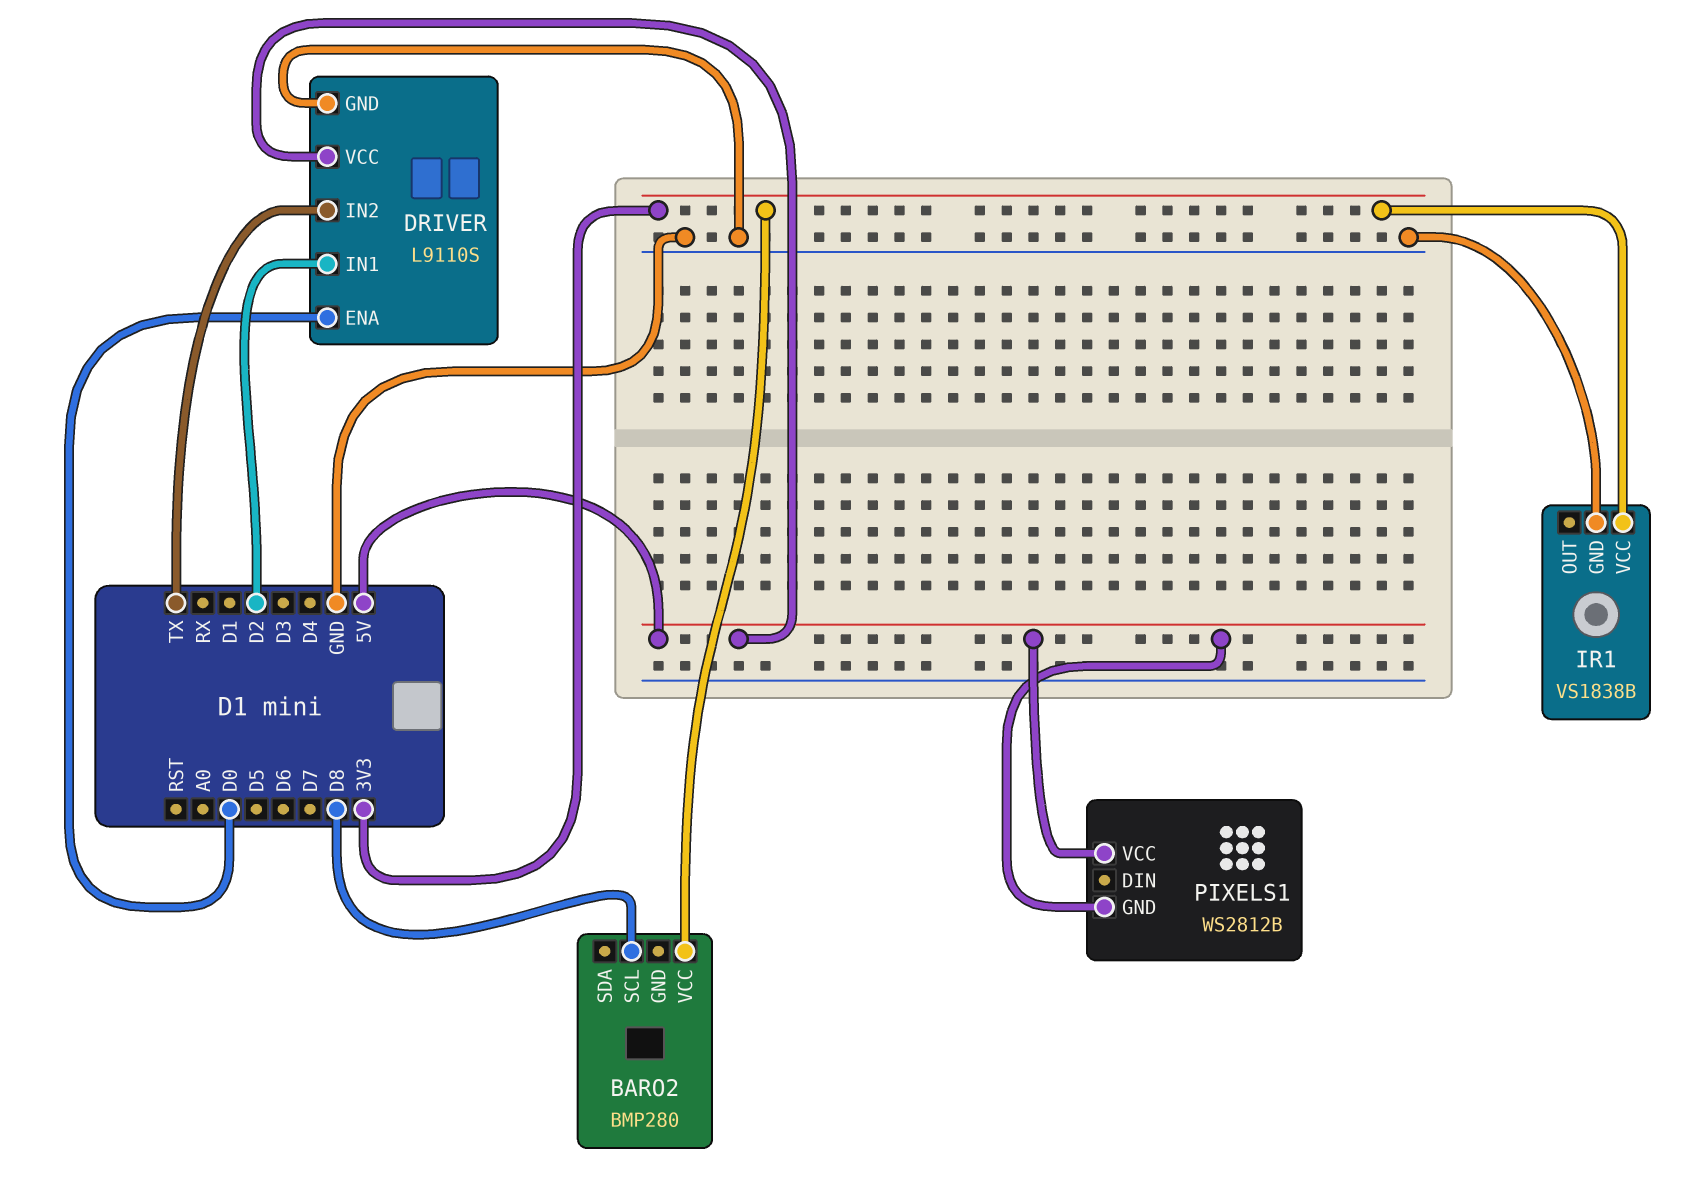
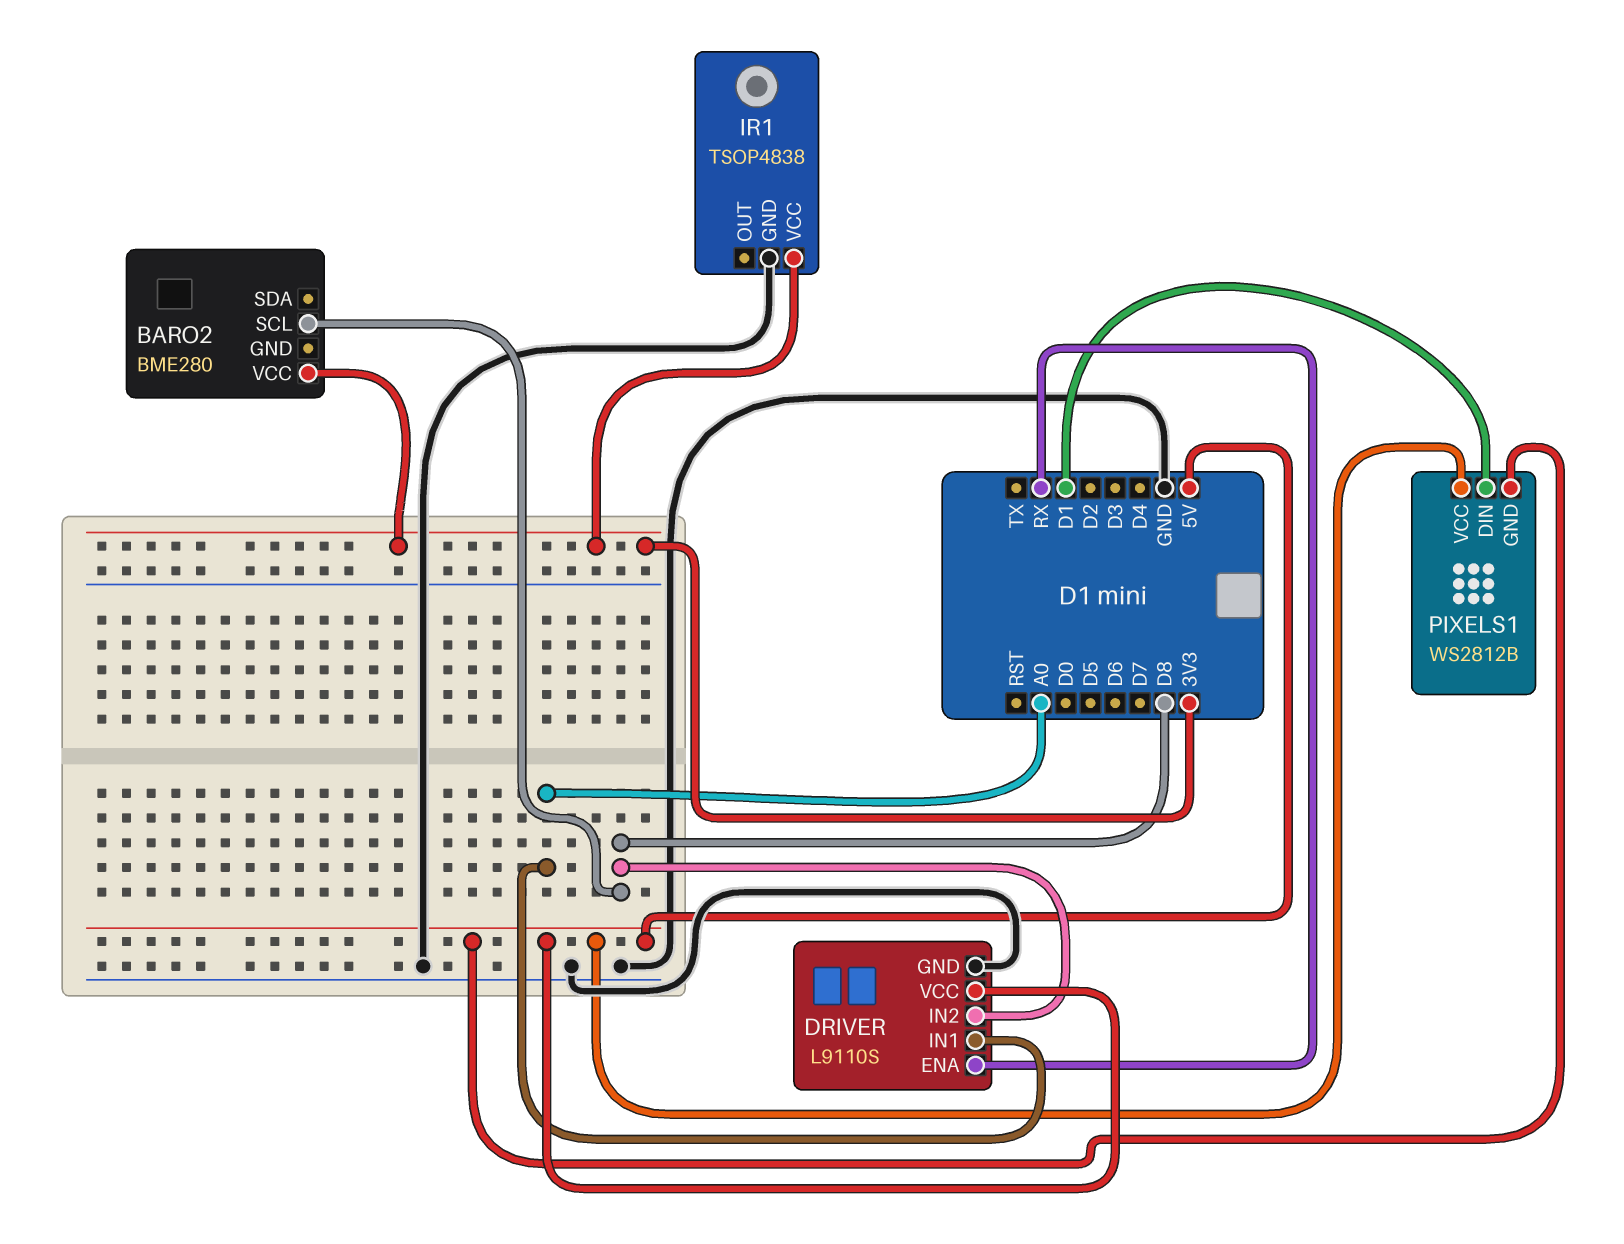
BARO2: BMP280 -> BME280
DRIVER pin ENA: D0 -> RX
DRIVER pin IN1: D2 -> A0
DRIVER pin IN2: TX -> D8
IR1: VS1838B -> TSOP4838
PIXELS1 pin DIN: none -> D1

